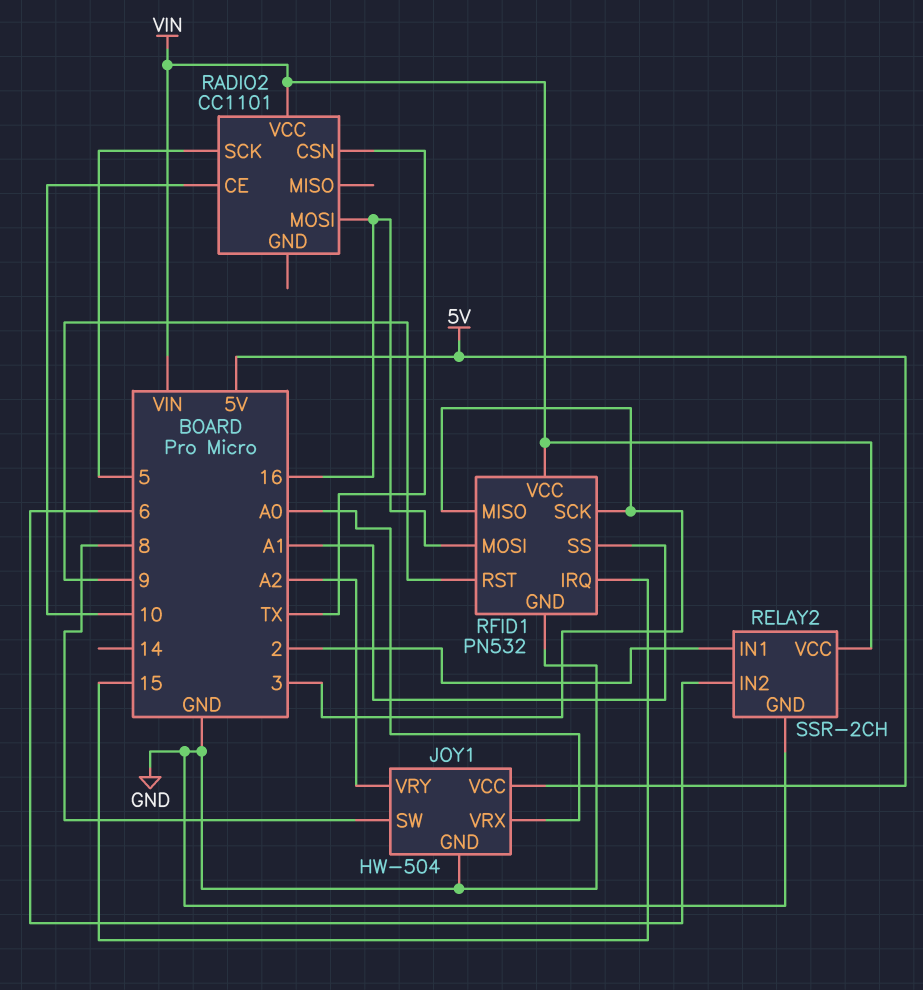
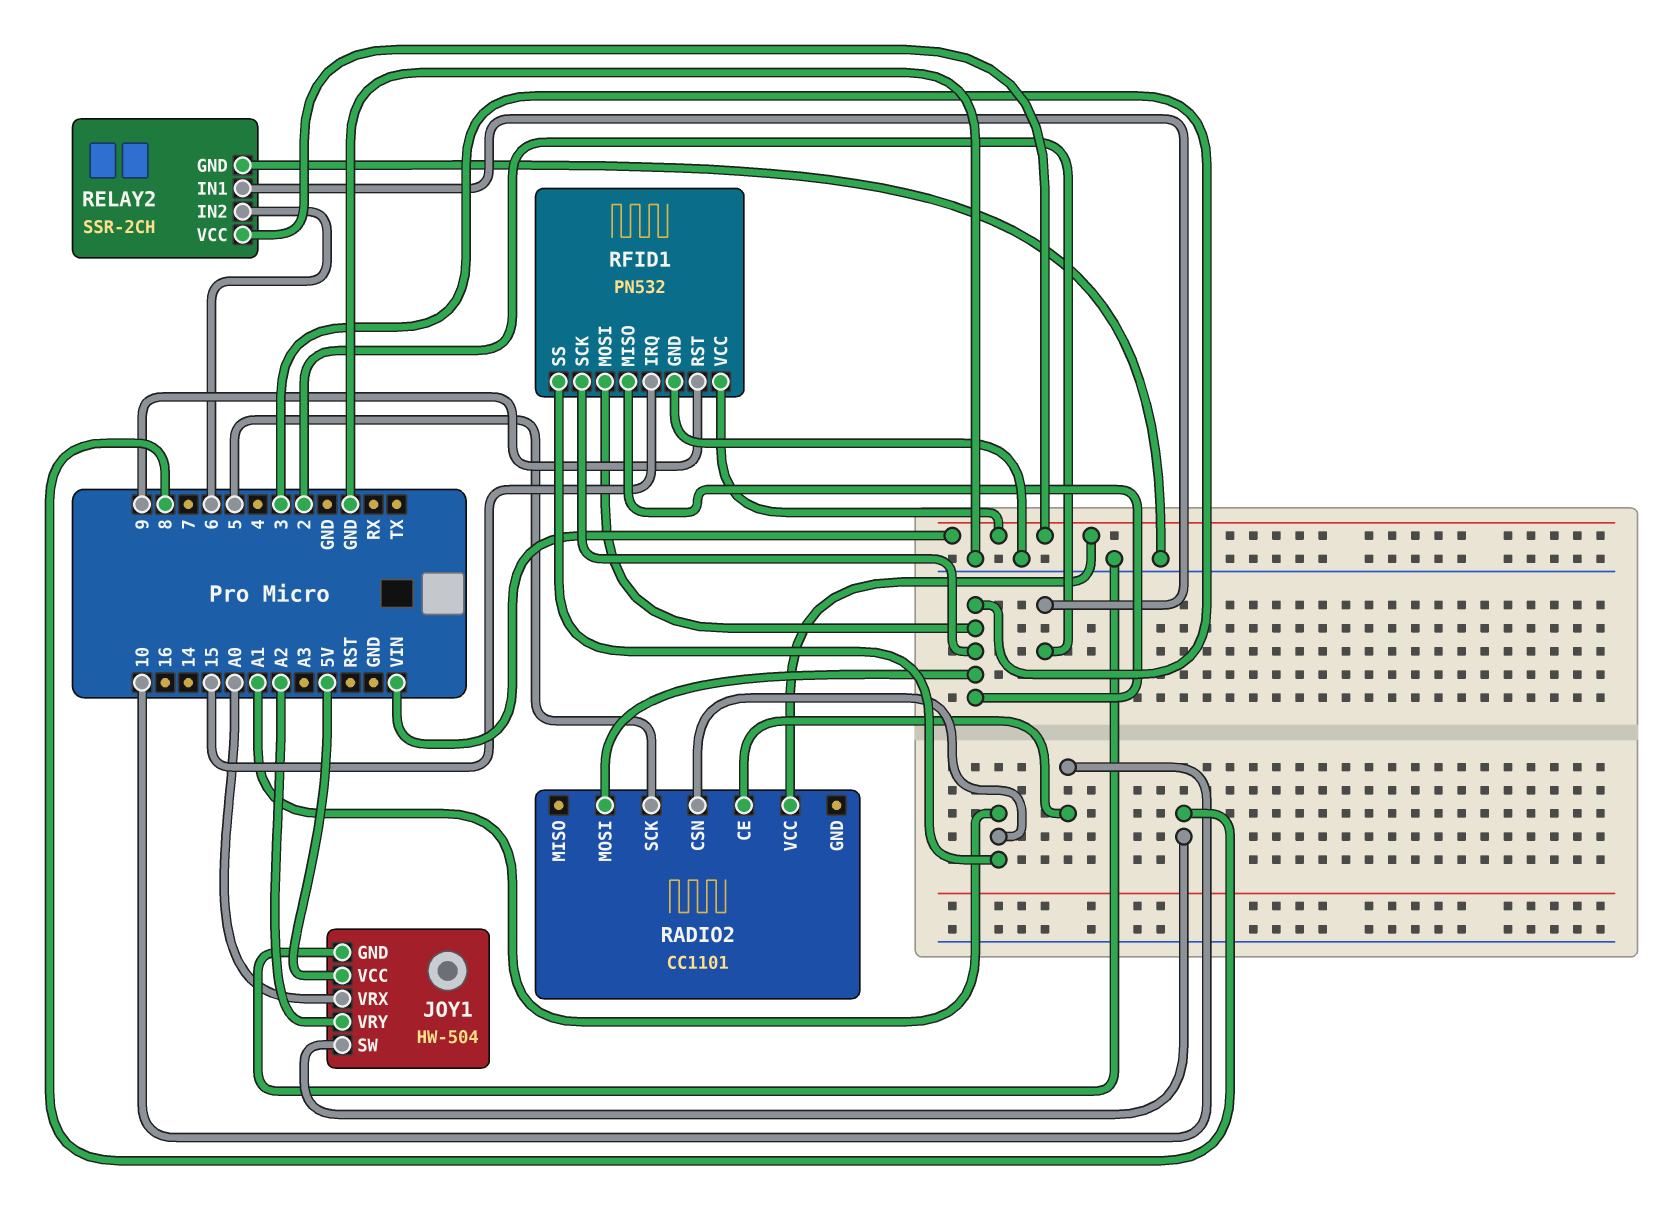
RADIO2 pin CSN: TX -> A1
RADIO2 pin MOSI: 16 -> 3
RFID1 pin MOSI: 16 -> 3

